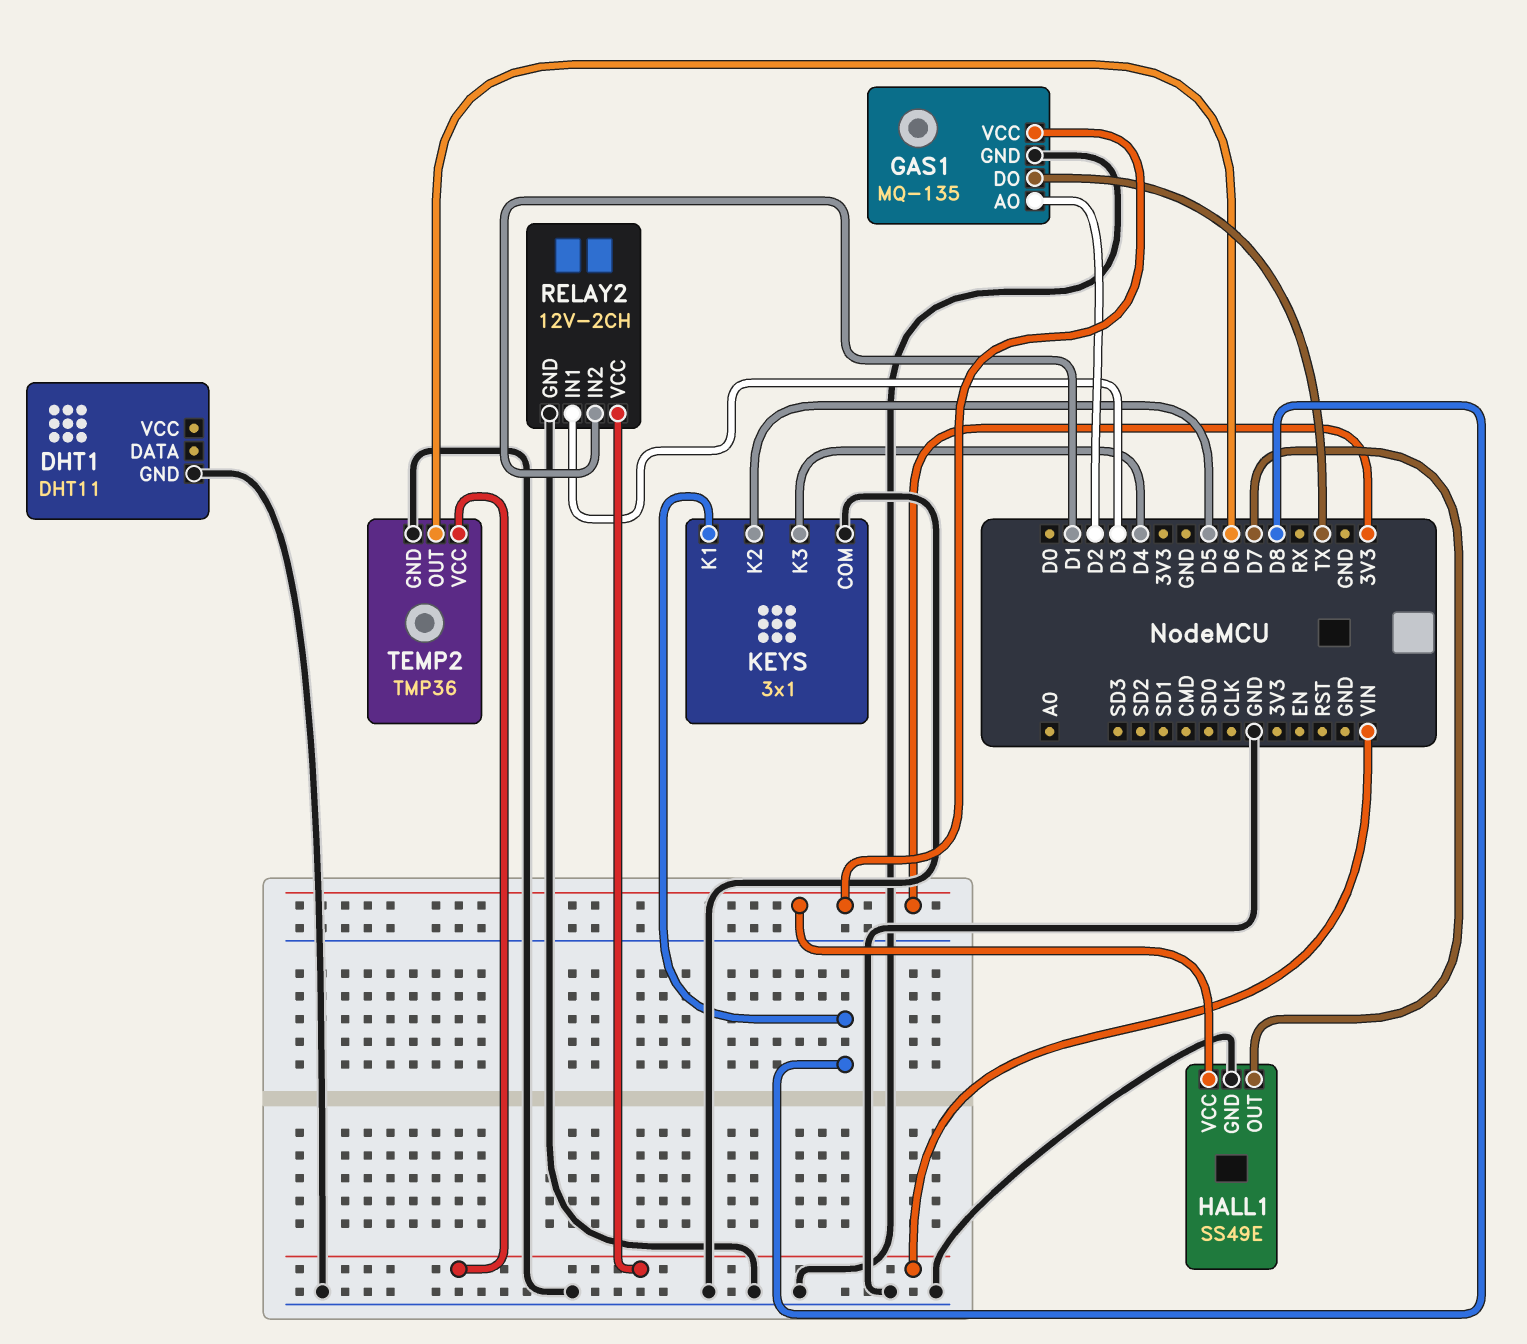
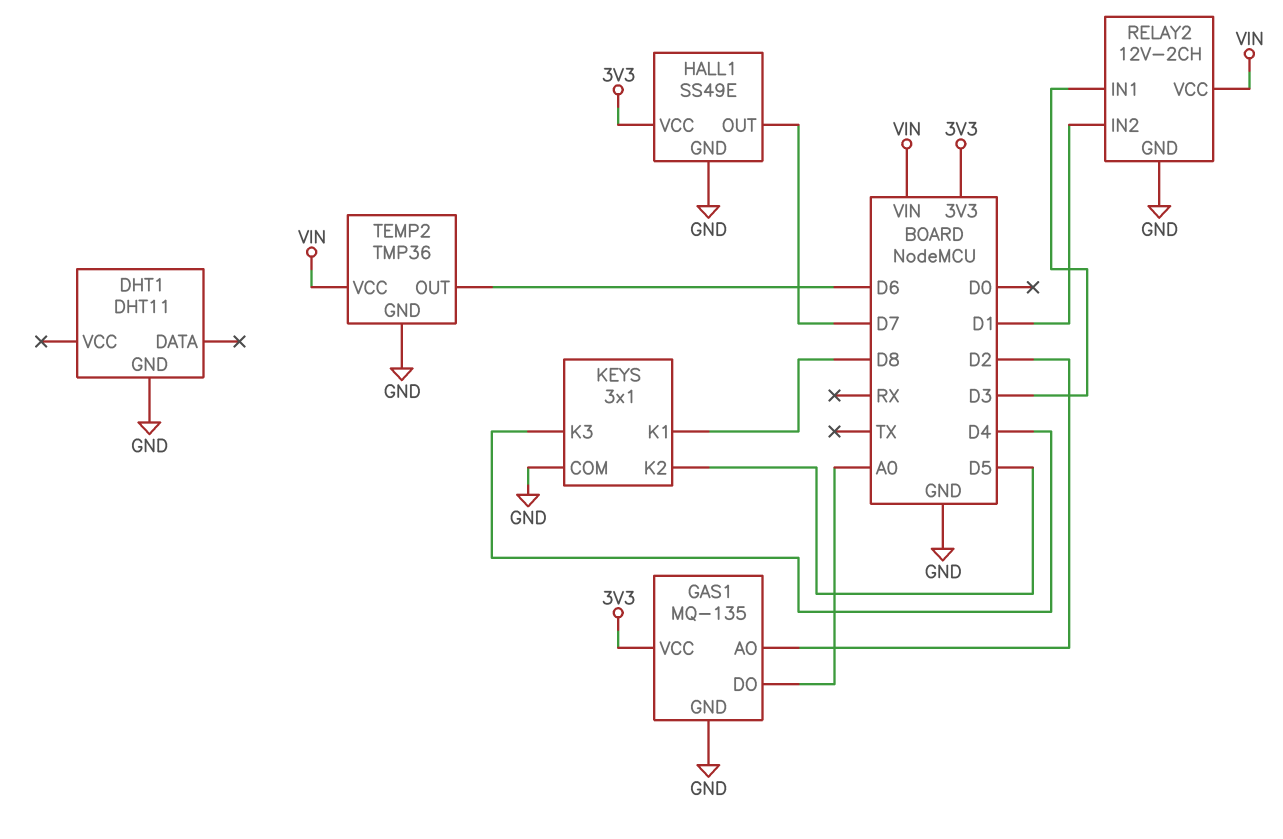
GAS1 pin DO: TX -> A0

